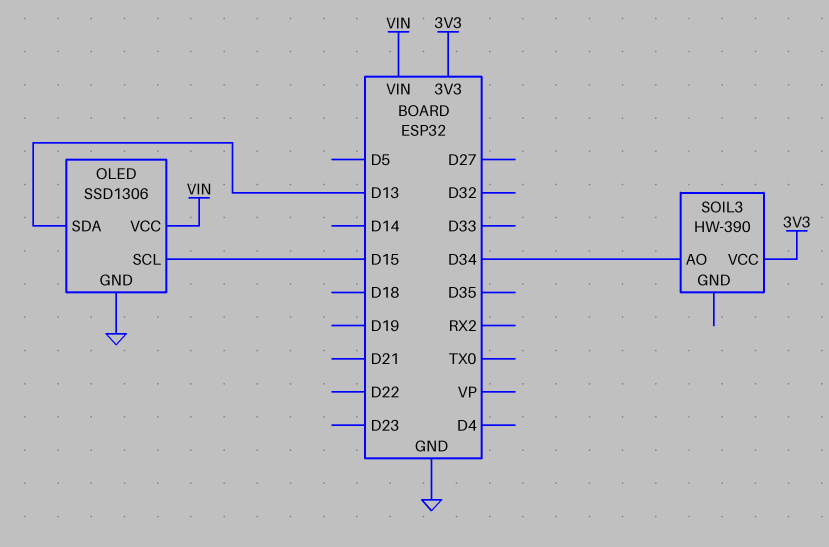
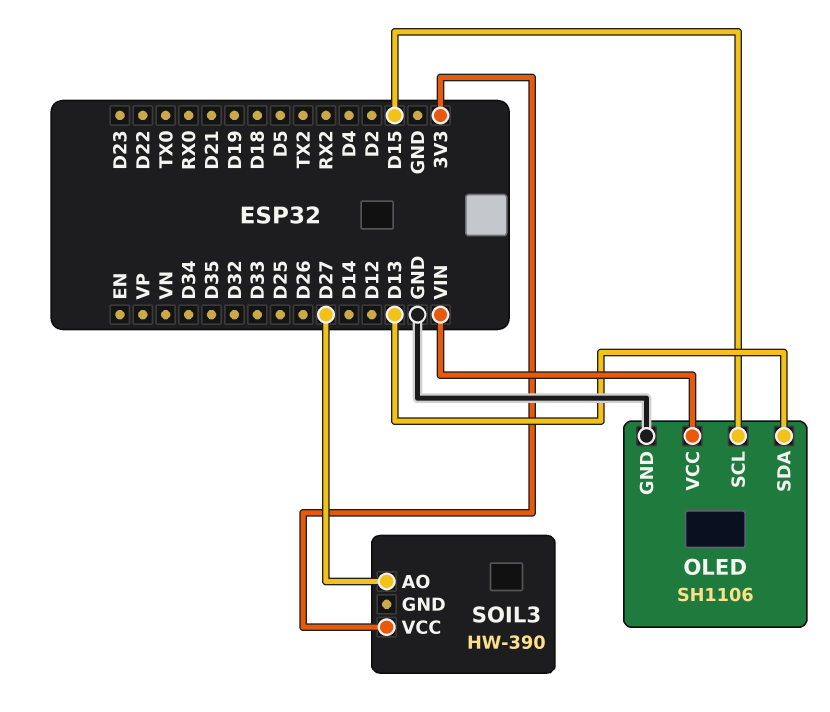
OLED: SSD1306 -> SH1106
SOIL3 pin AO: D34 -> D27

